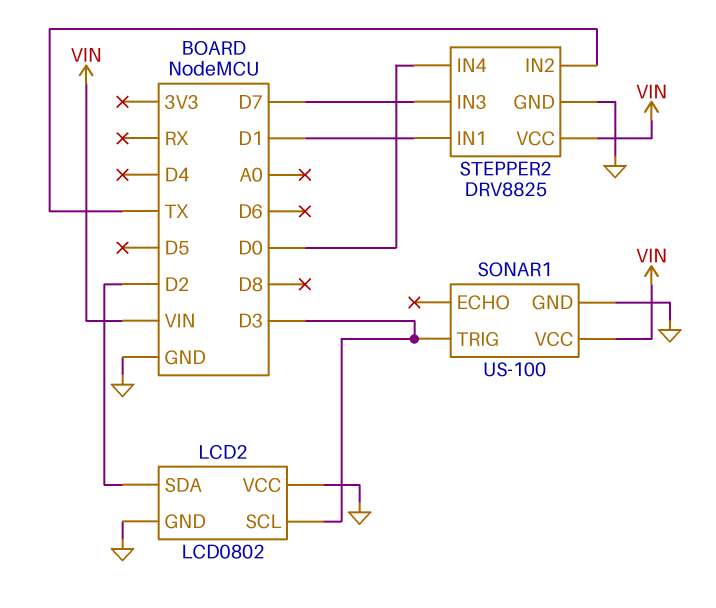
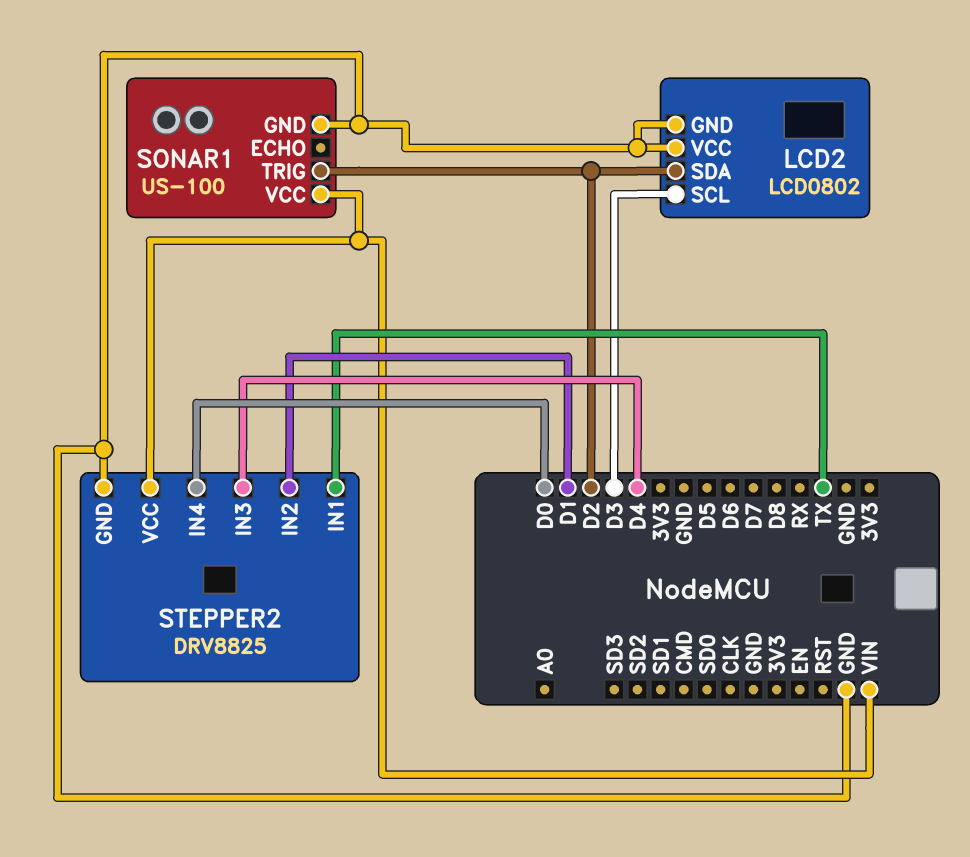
SONAR1 pin TRIG: D3 -> D2
STEPPER2 pin IN1: D1 -> TX
STEPPER2 pin IN2: TX -> D1
STEPPER2 pin IN3: D7 -> D4

